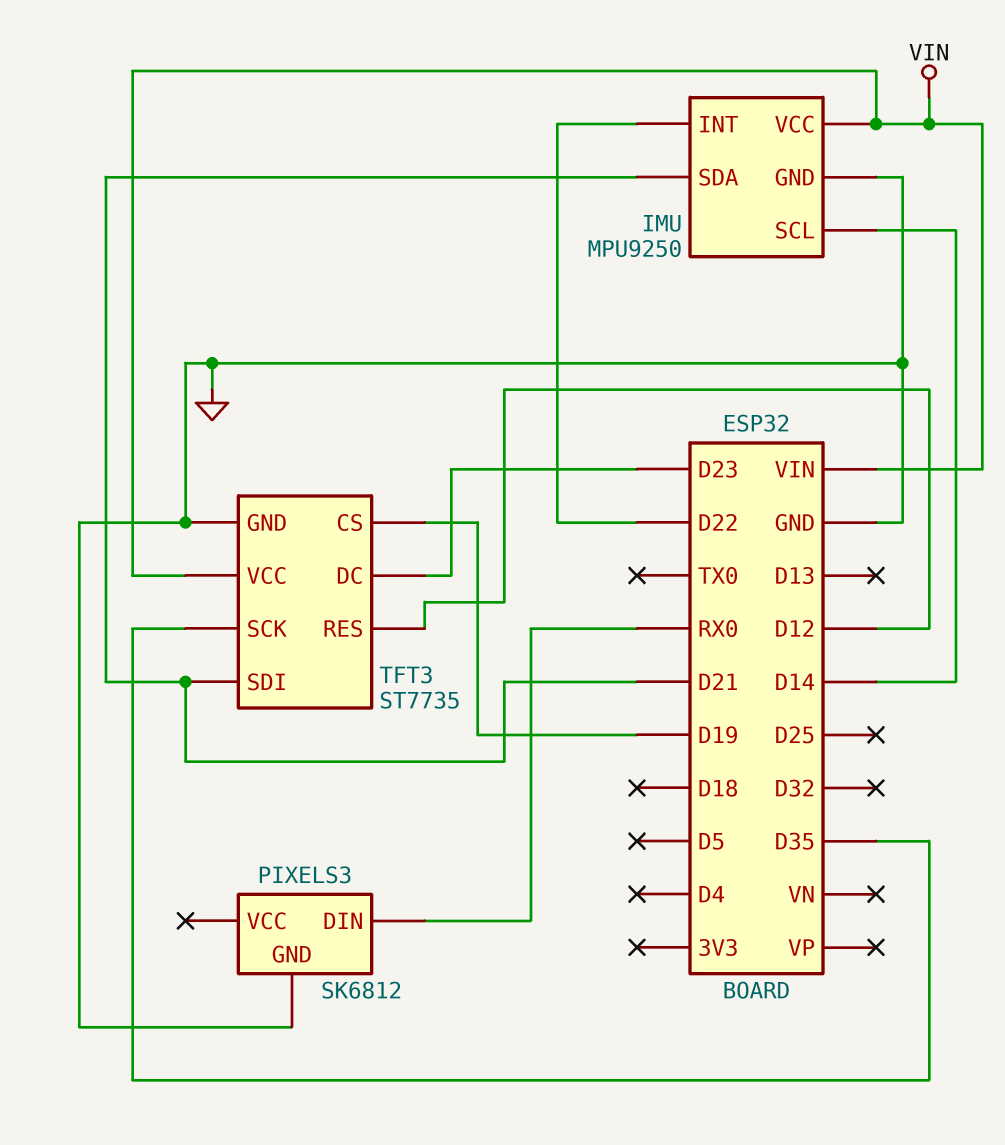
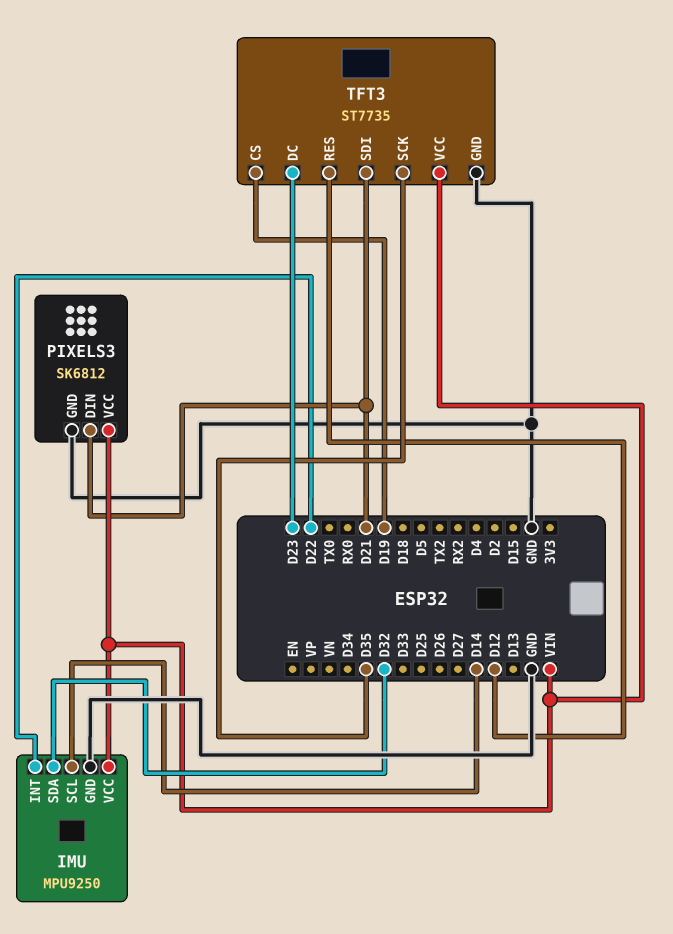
IMU pin SDA: D21 -> D32
PIXELS3 pin DIN: RX0 -> D21
PIXELS3 pin VCC: none -> VIN

